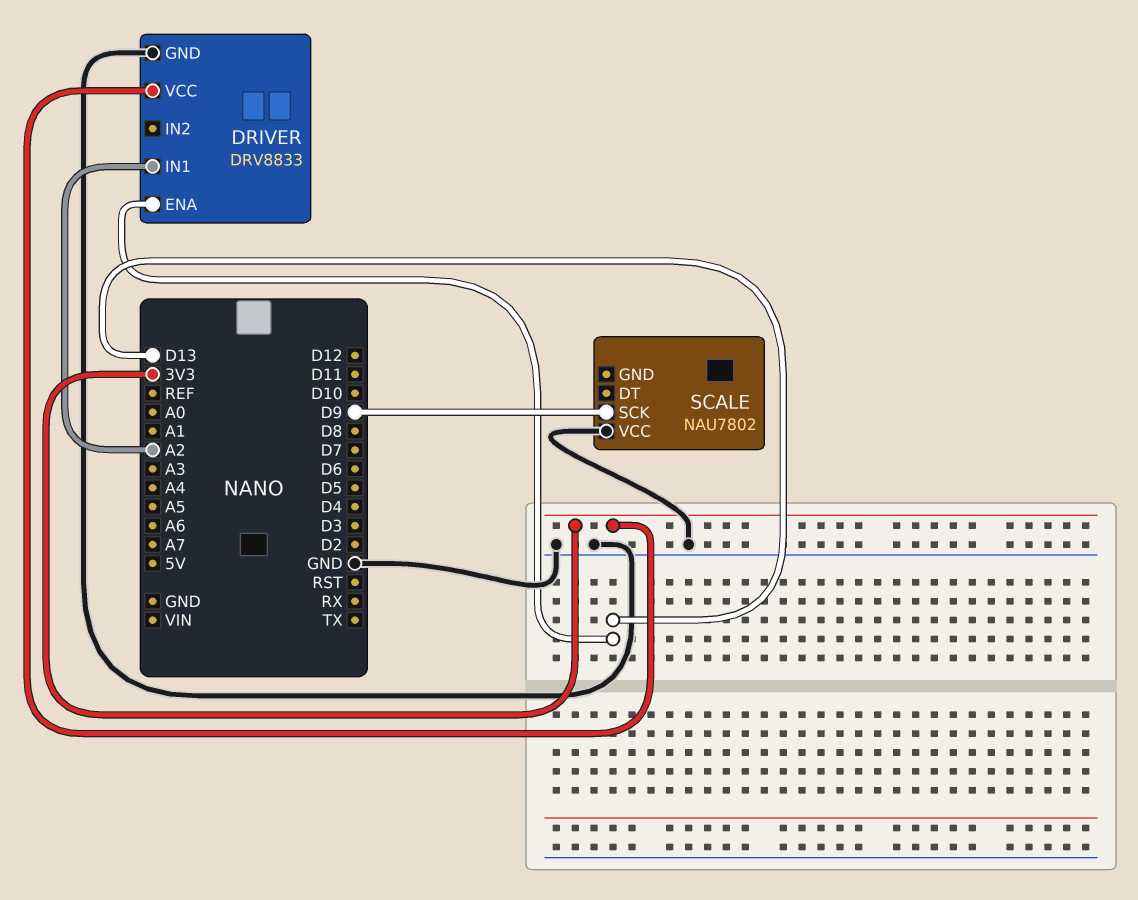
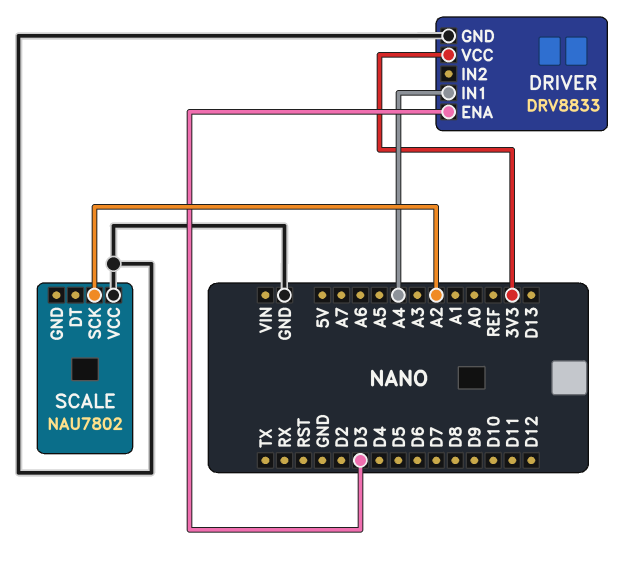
DRIVER pin ENA: D13 -> D3
DRIVER pin IN1: A2 -> A4
SCALE pin SCK: D9 -> A2

